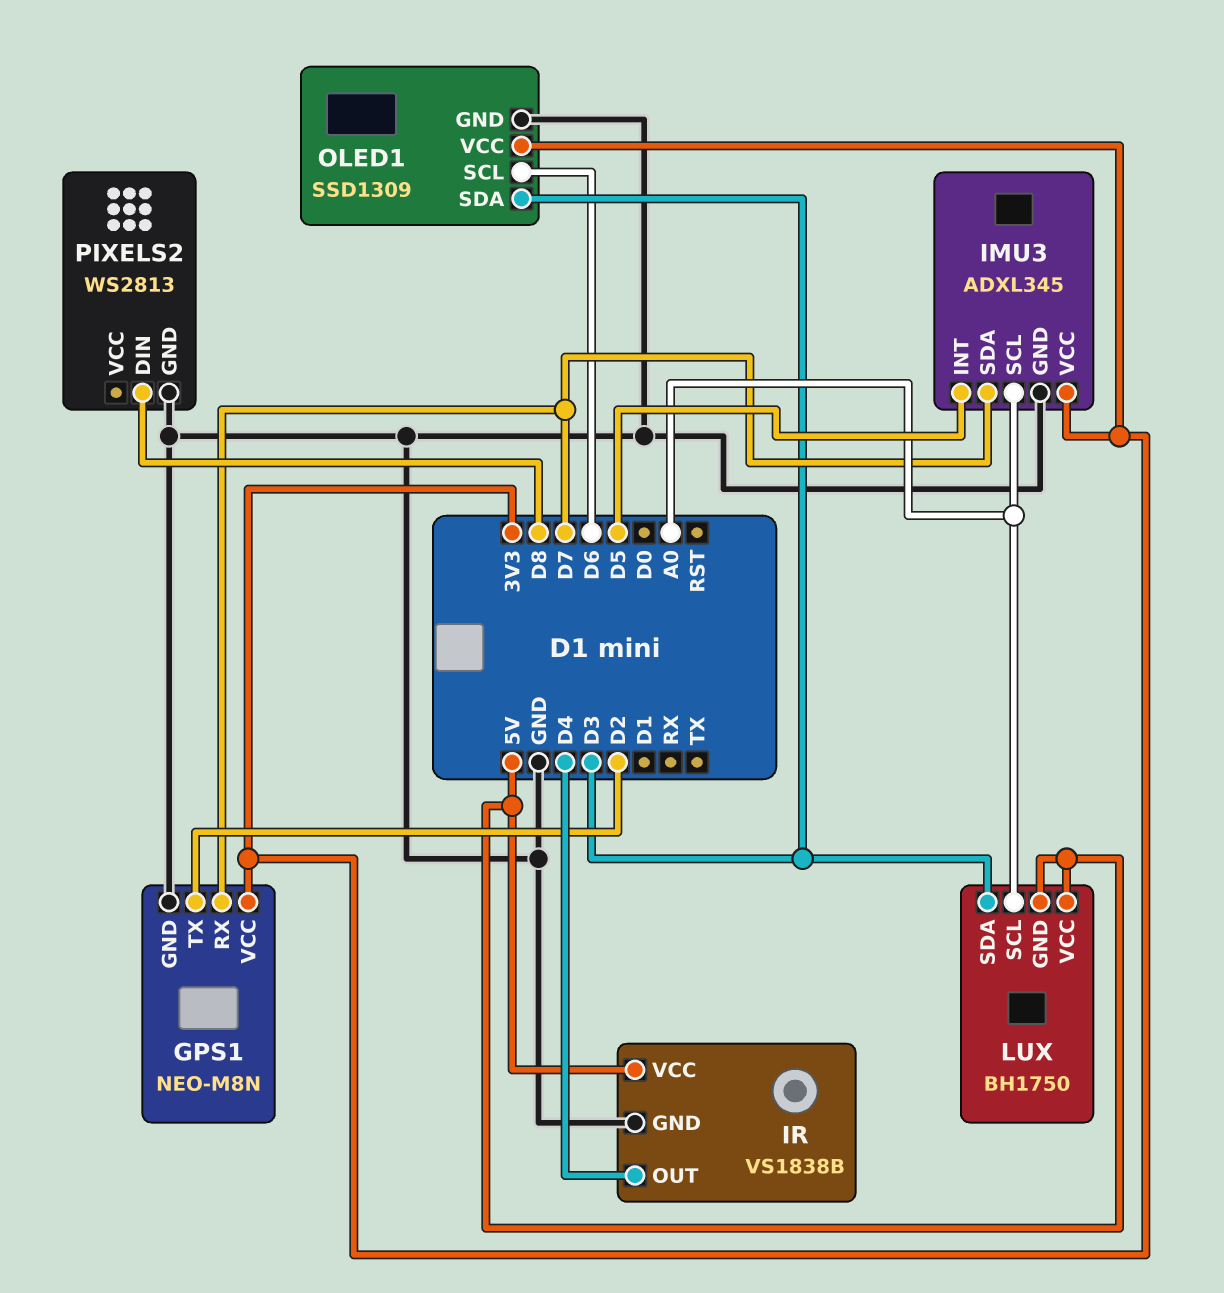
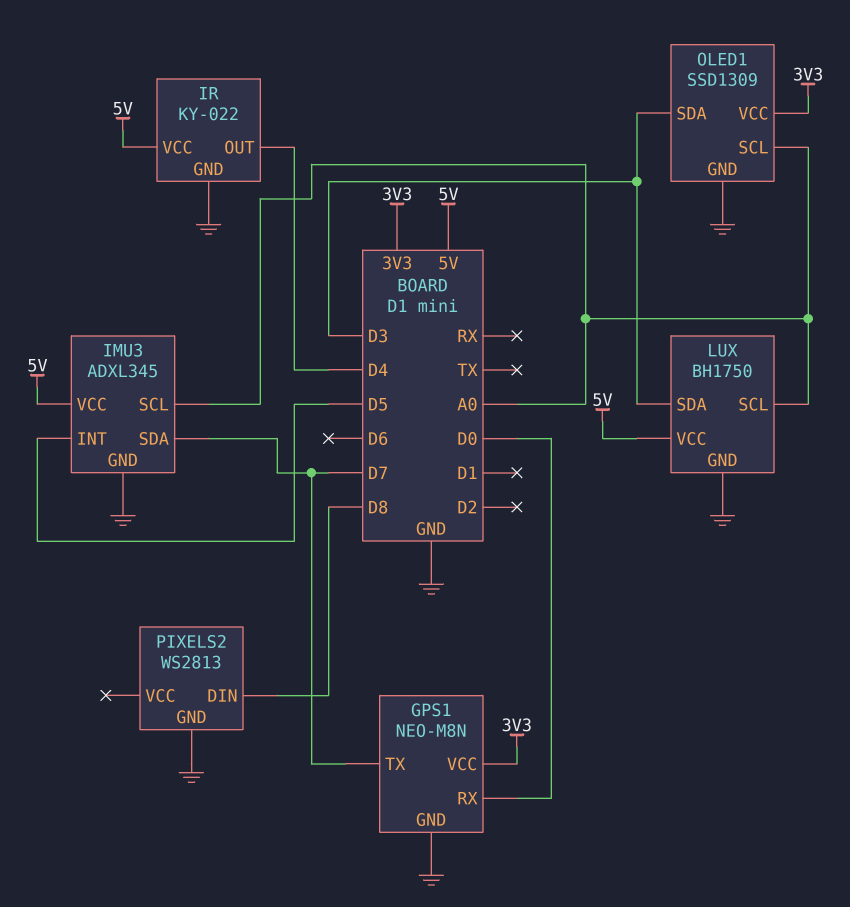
GPS1 pin RX: D7 -> D0
GPS1 pin TX: D2 -> D7
IMU3 pin VCC: 3V3 -> 5V
IR: VS1838B -> KY-022
LUX pin GND: 5V -> GND
OLED1 pin SCL: D6 -> A0

